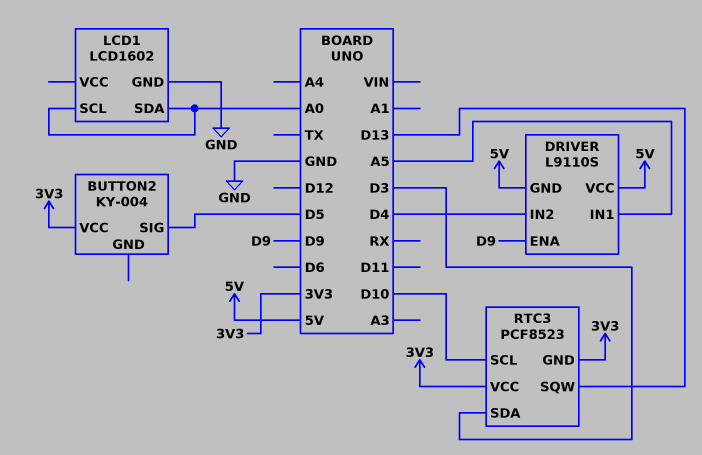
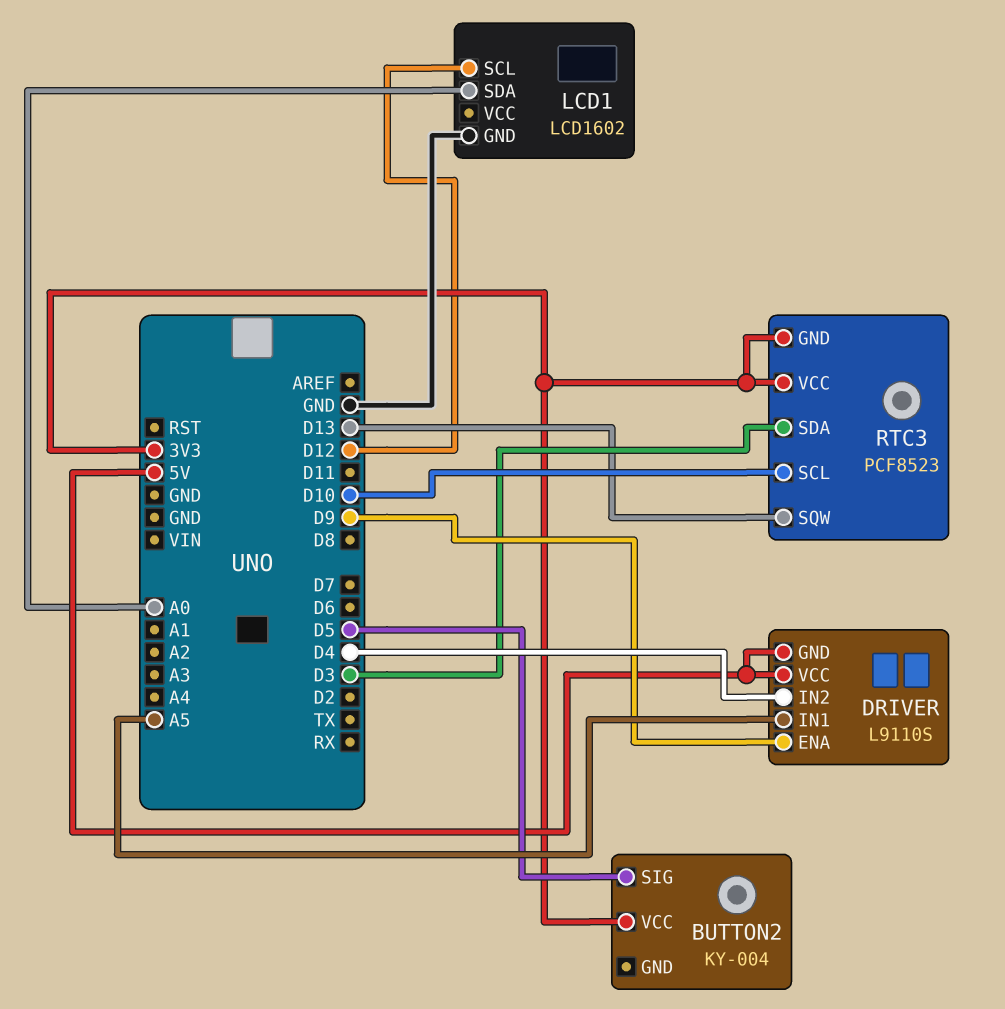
LCD1 pin SCL: A0 -> D12

